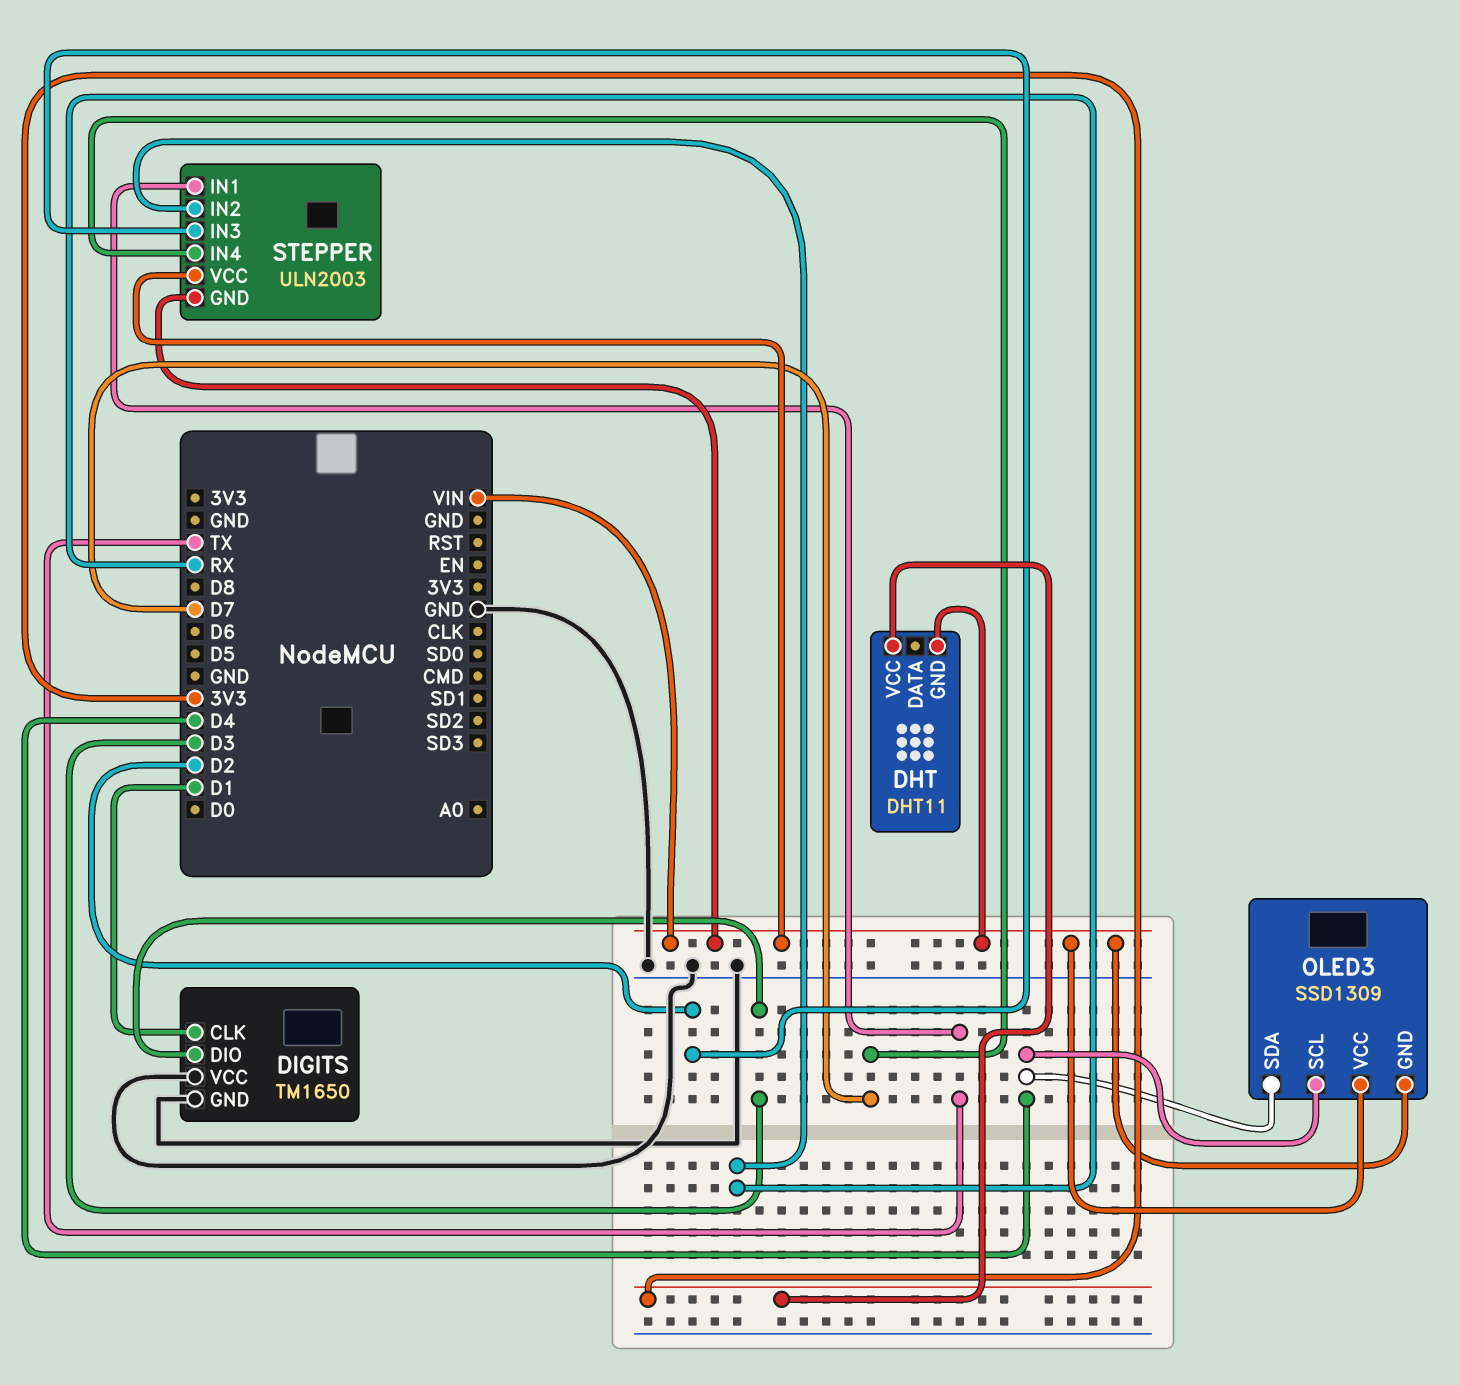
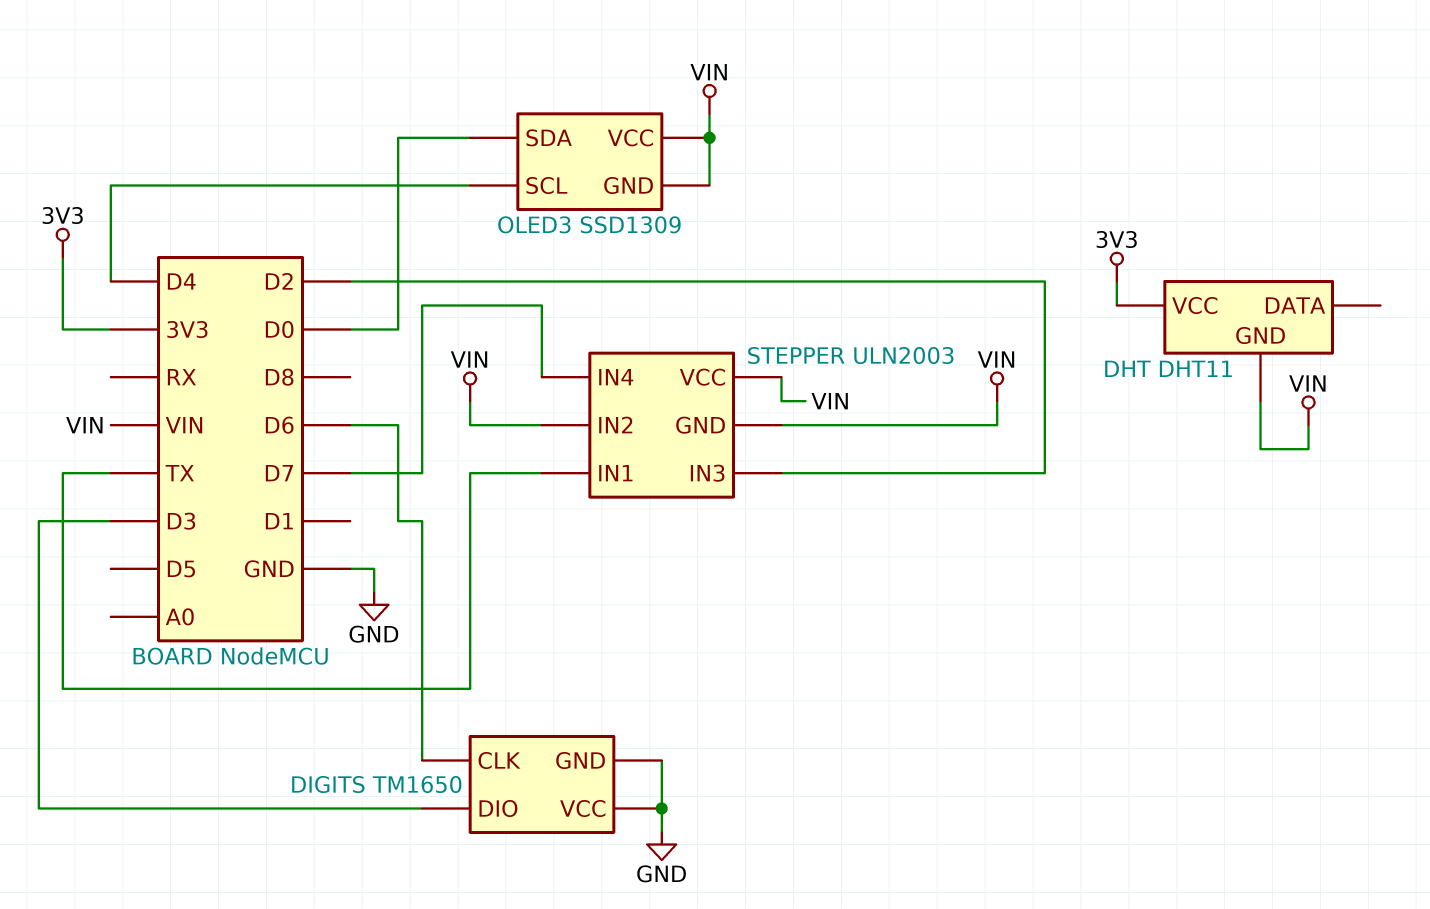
DIGITS pin CLK: D1 -> D6
OLED3 pin SDA: D4 -> D0
STEPPER pin IN2: RX -> VIN

